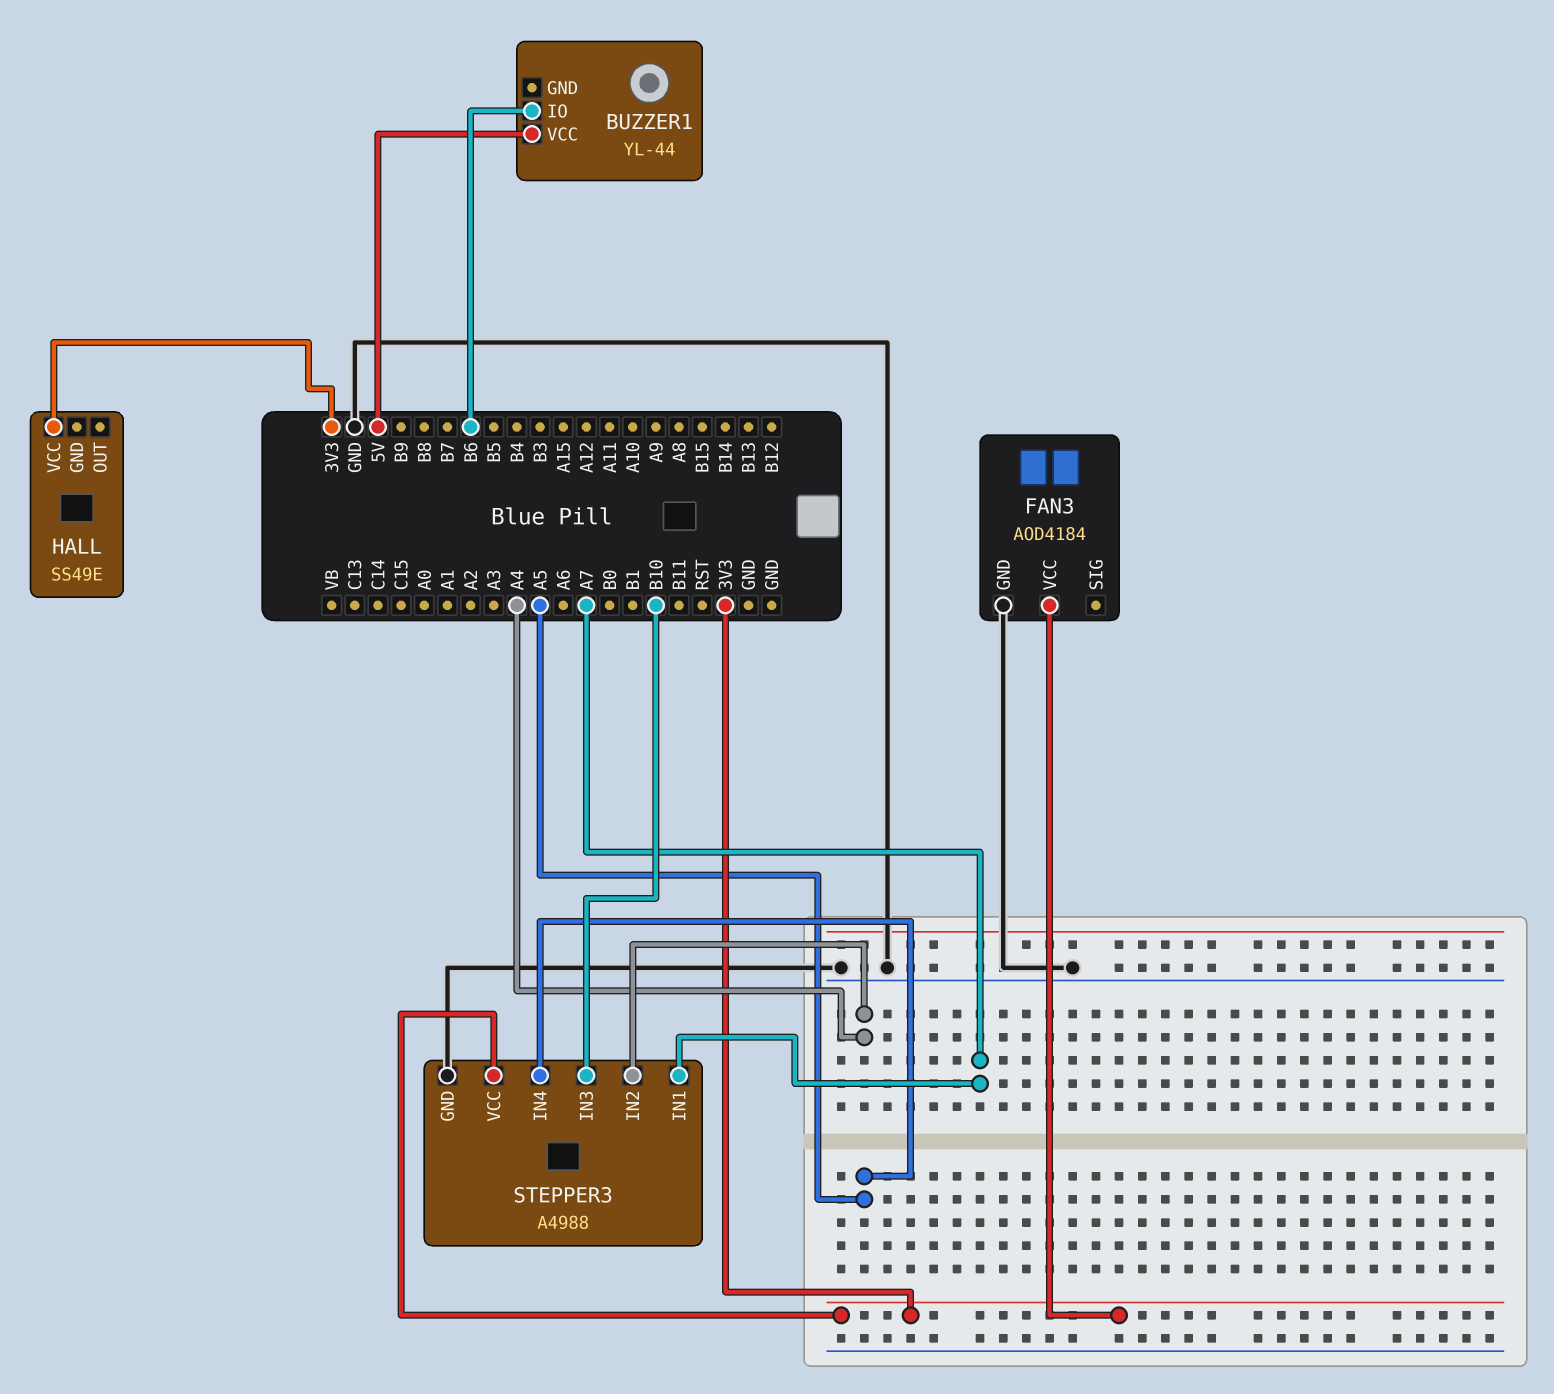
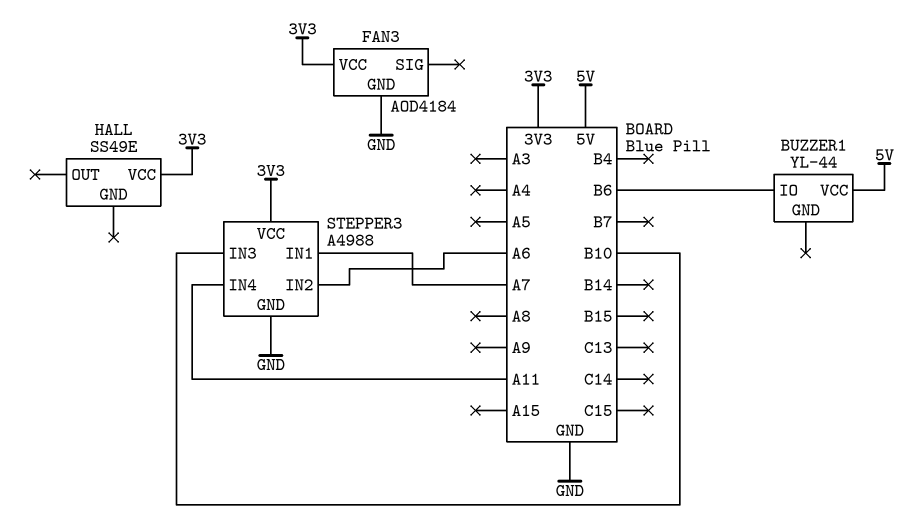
STEPPER3 pin IN2: A4 -> A6
STEPPER3 pin IN4: A5 -> A11

